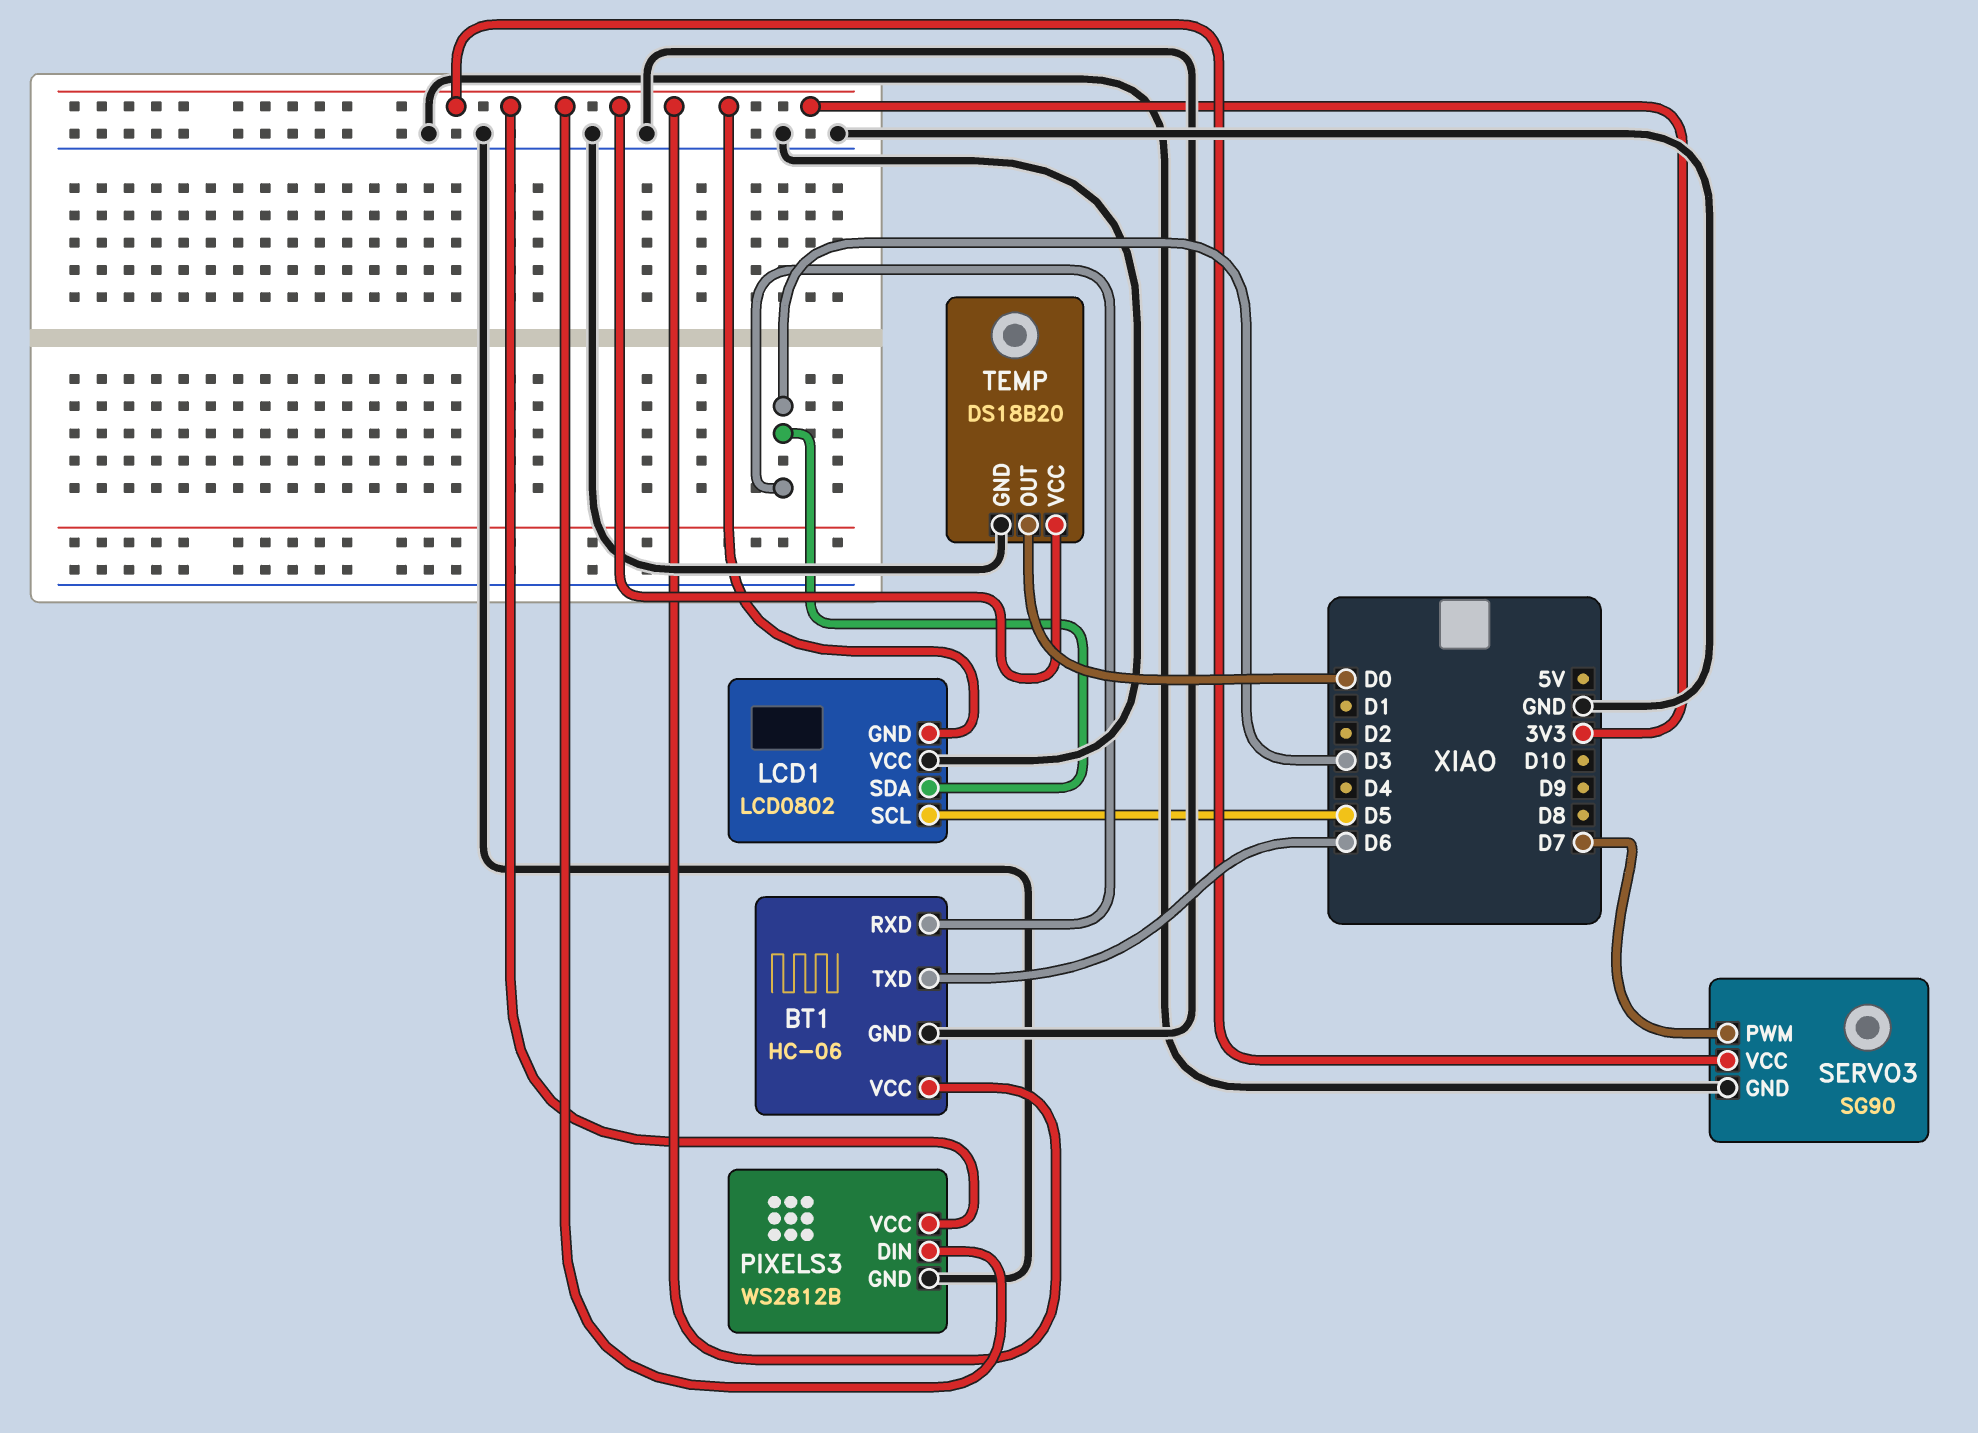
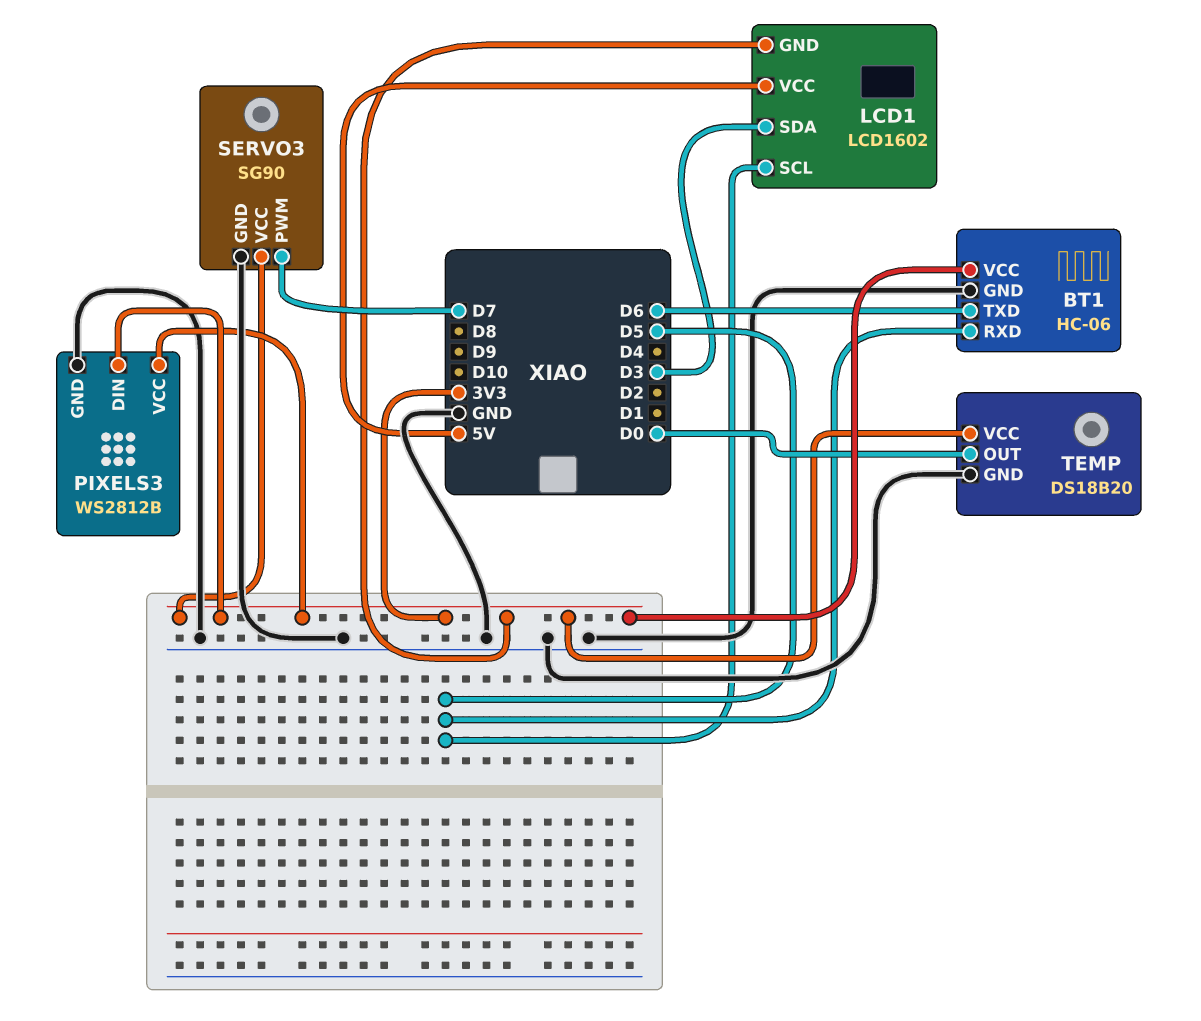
BT1 pin RXD: D3 -> D5
LCD1: LCD0802 -> LCD1602
LCD1 pin VCC: GND -> 5V

